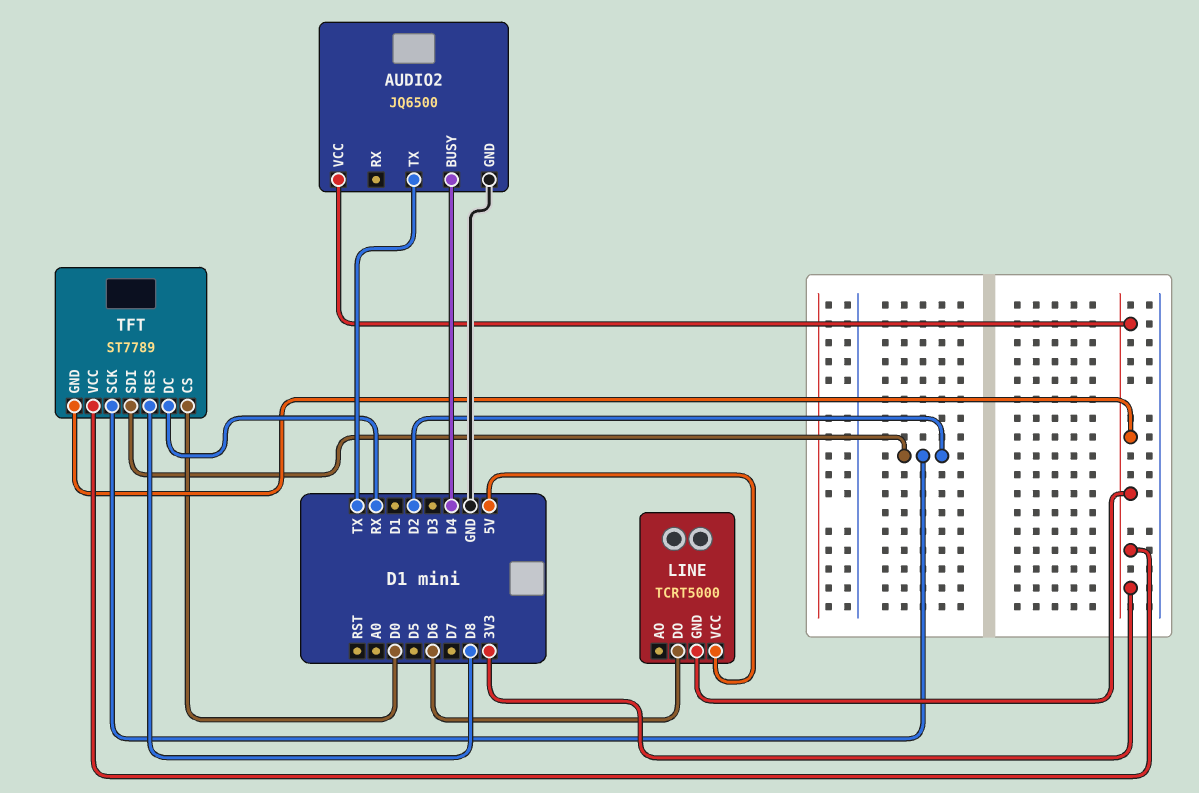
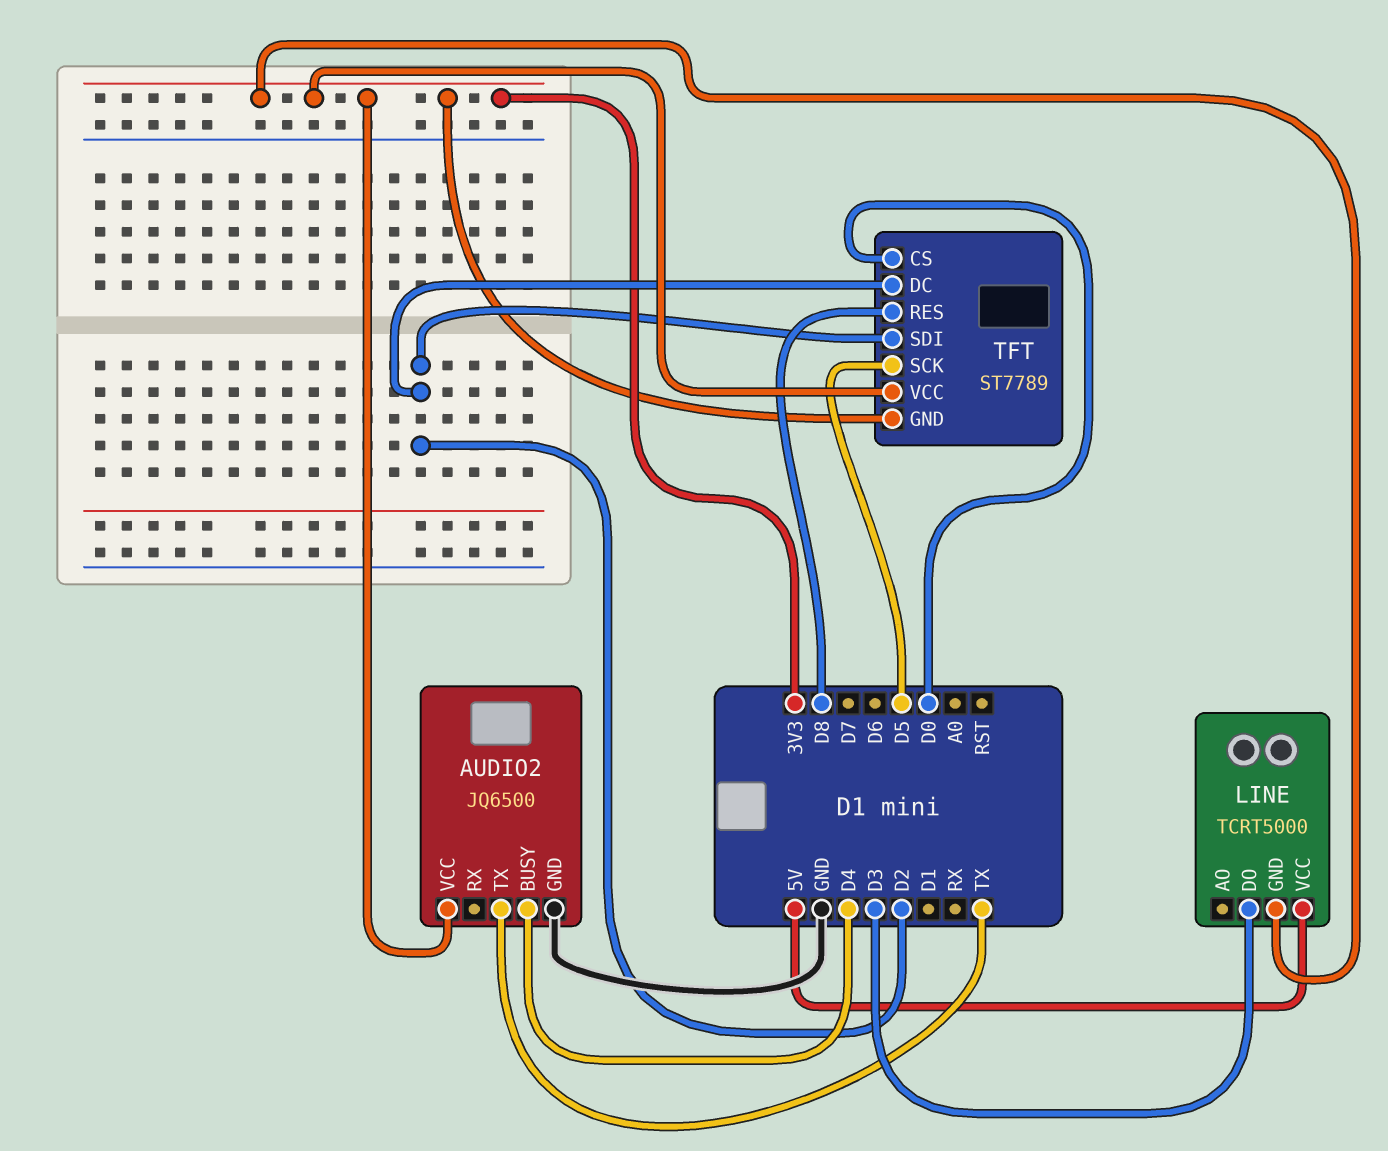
LINE pin DO: D6 -> D3
TFT pin DC: RX -> D2
TFT pin SCK: D2 -> D5

